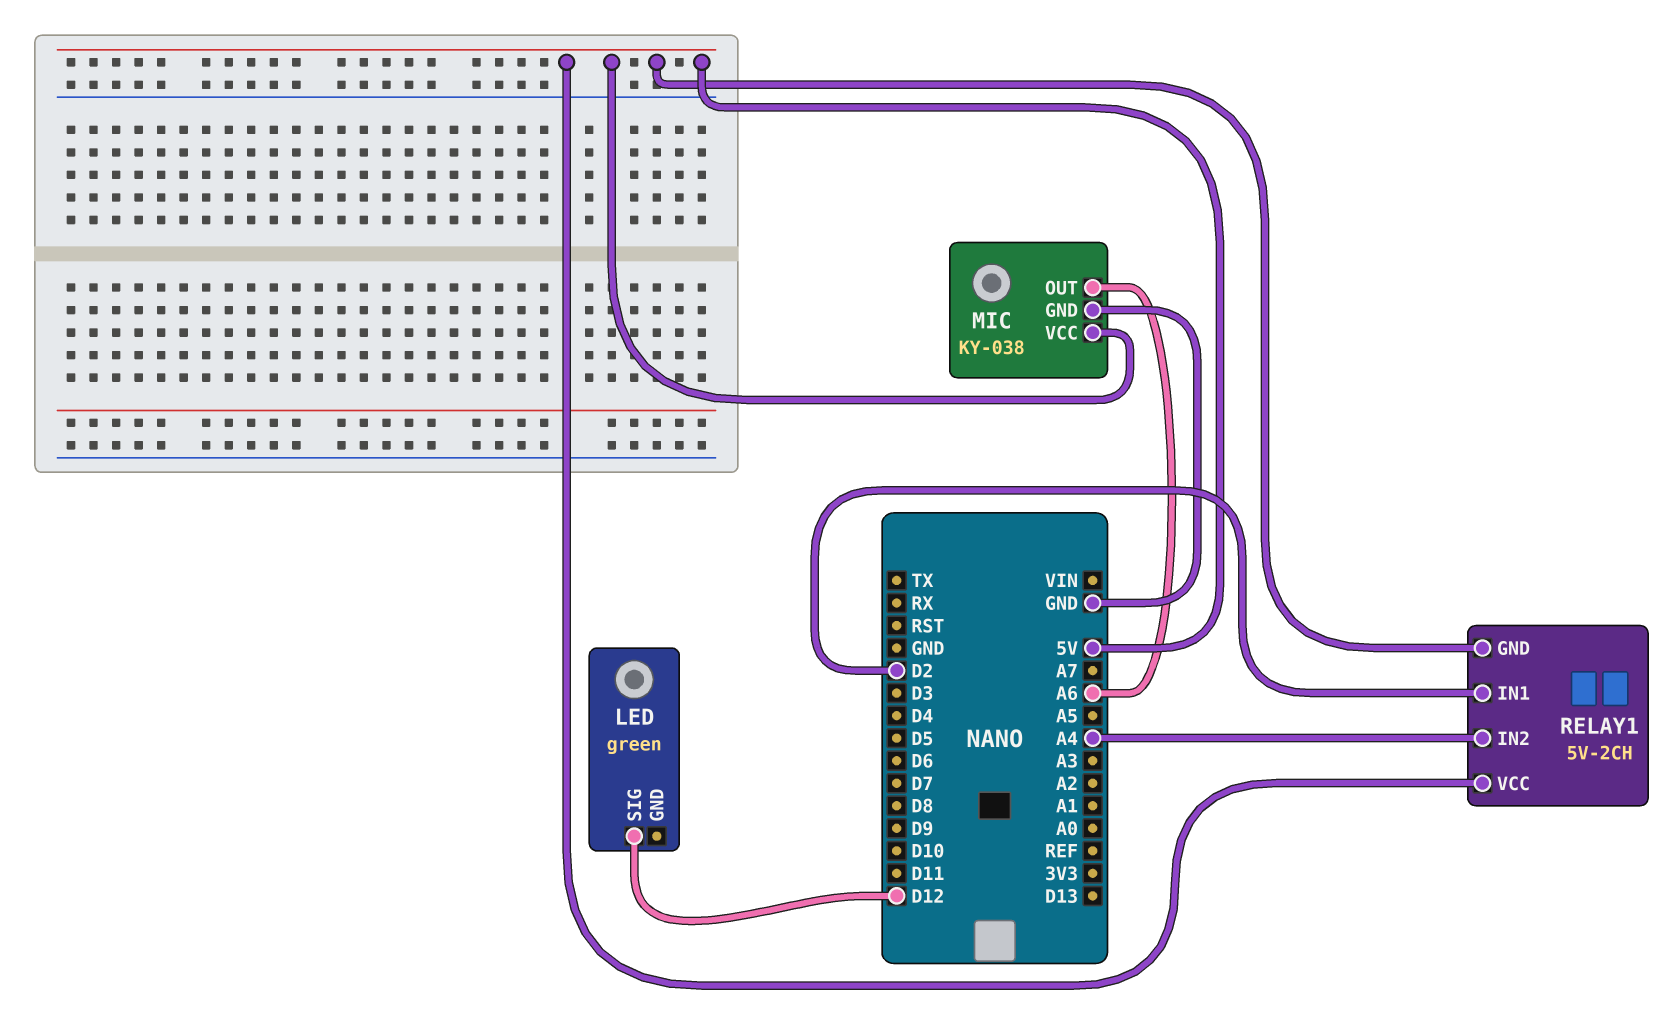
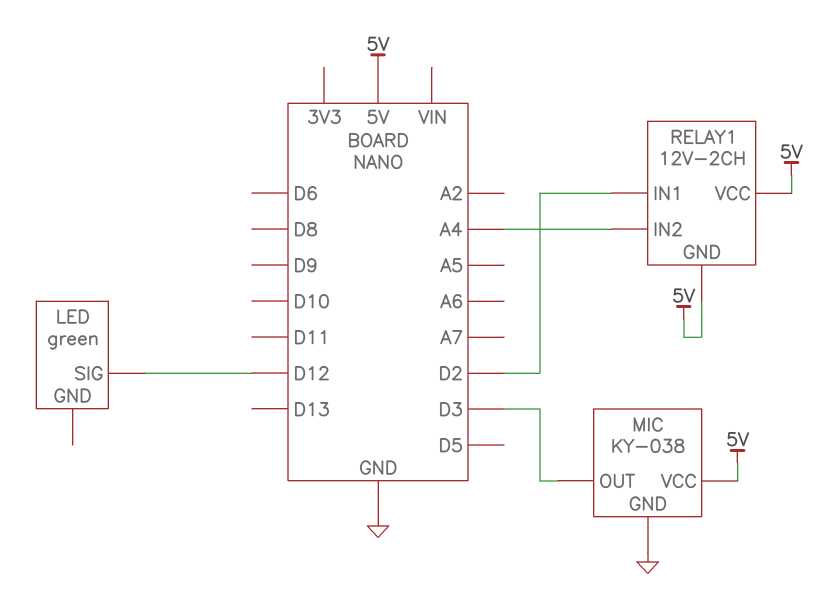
MIC pin OUT: A6 -> D3
RELAY1: 5V-2CH -> 12V-2CH

